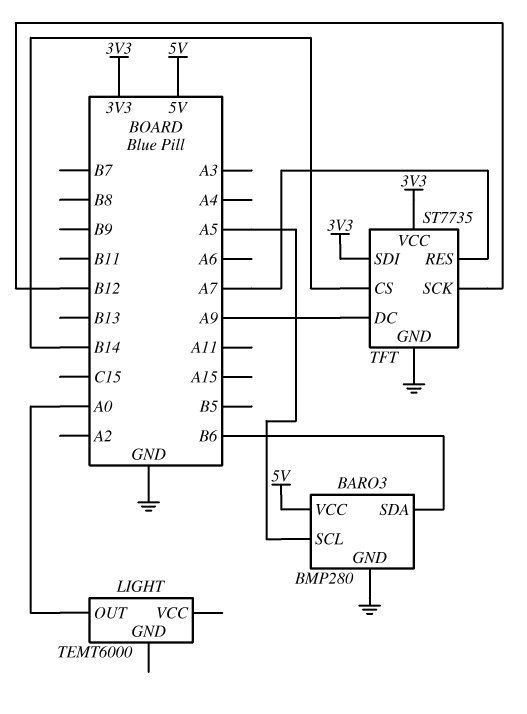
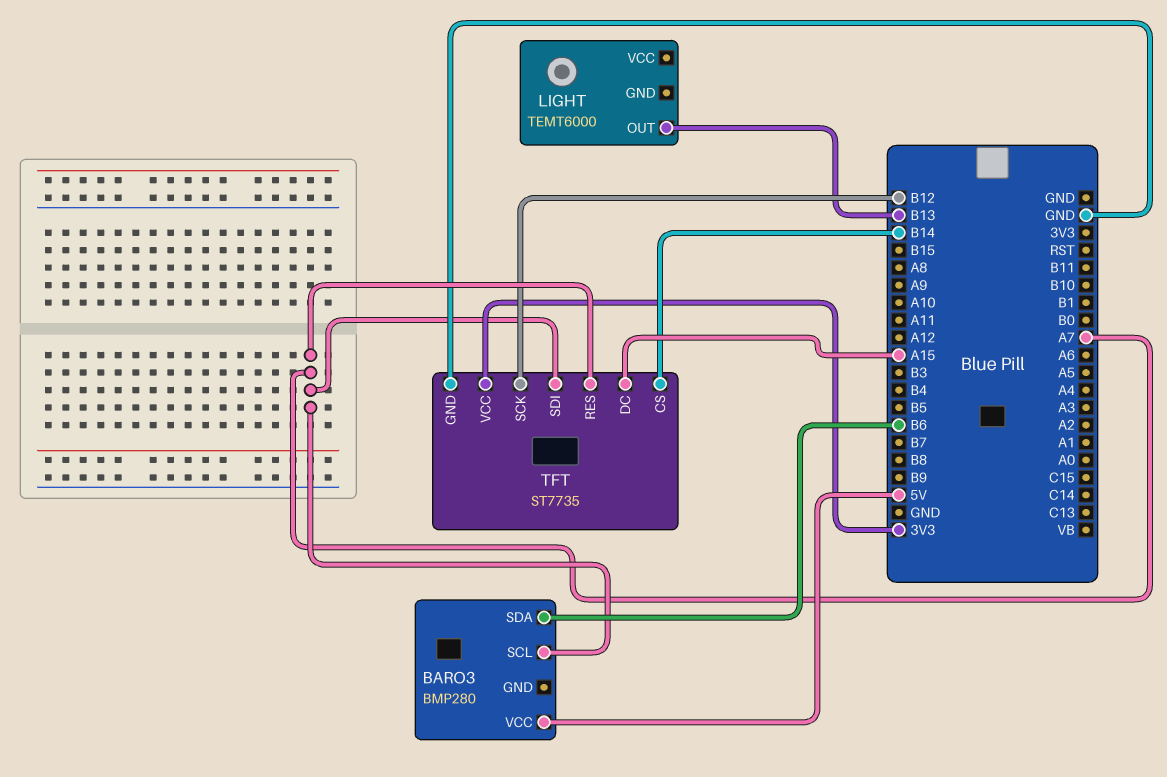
BARO3 pin GND: GND -> none
BARO3 pin SCL: A5 -> A7
LIGHT pin OUT: A0 -> B13
TFT pin DC: A9 -> A15
TFT pin SDI: 3V3 -> A7

